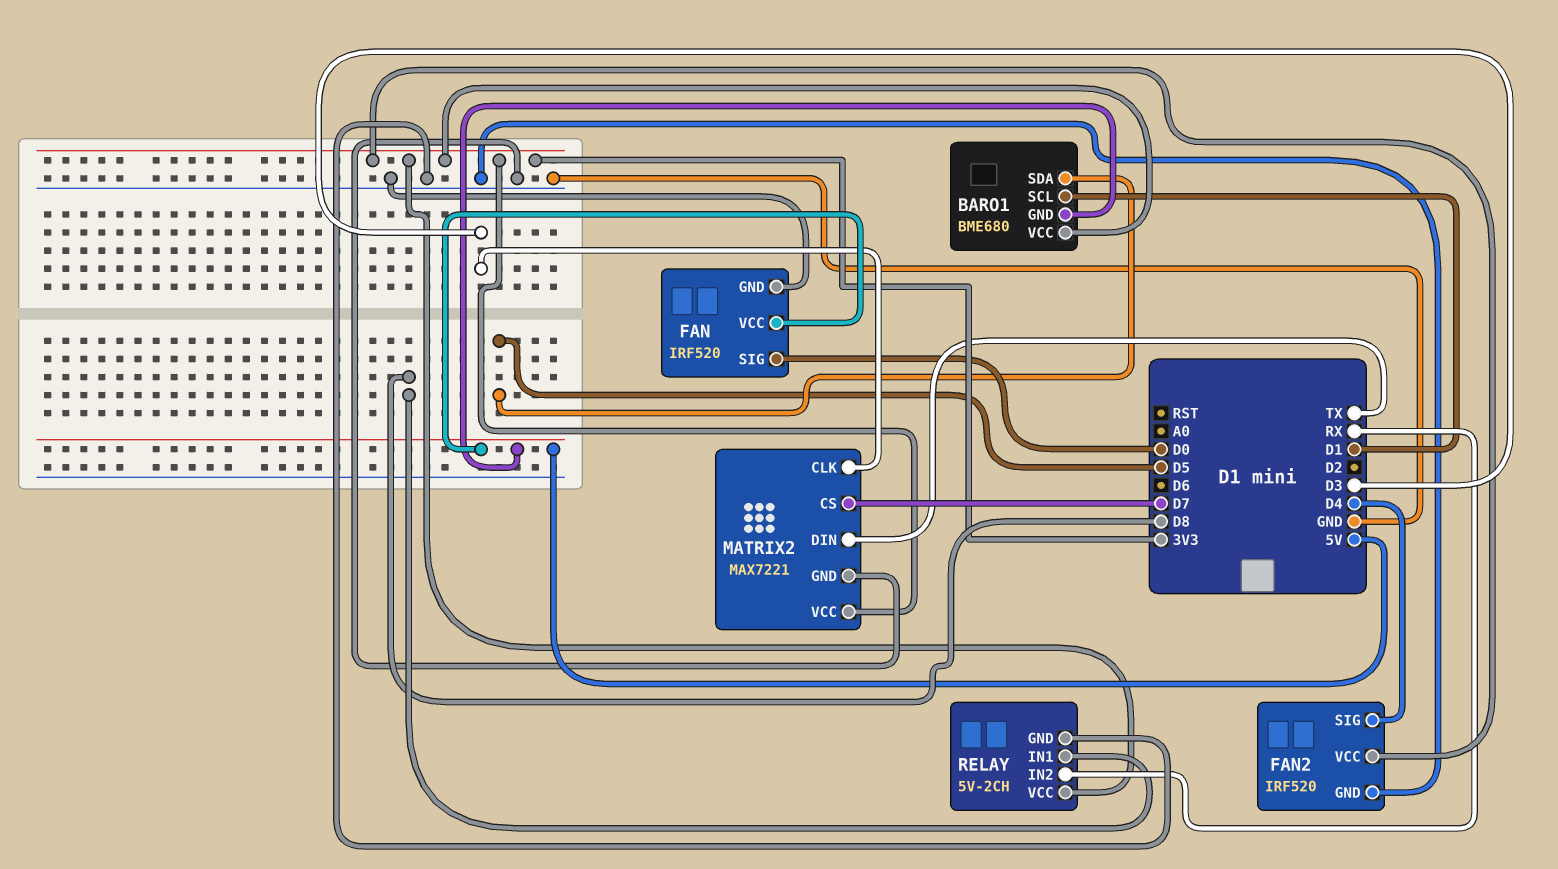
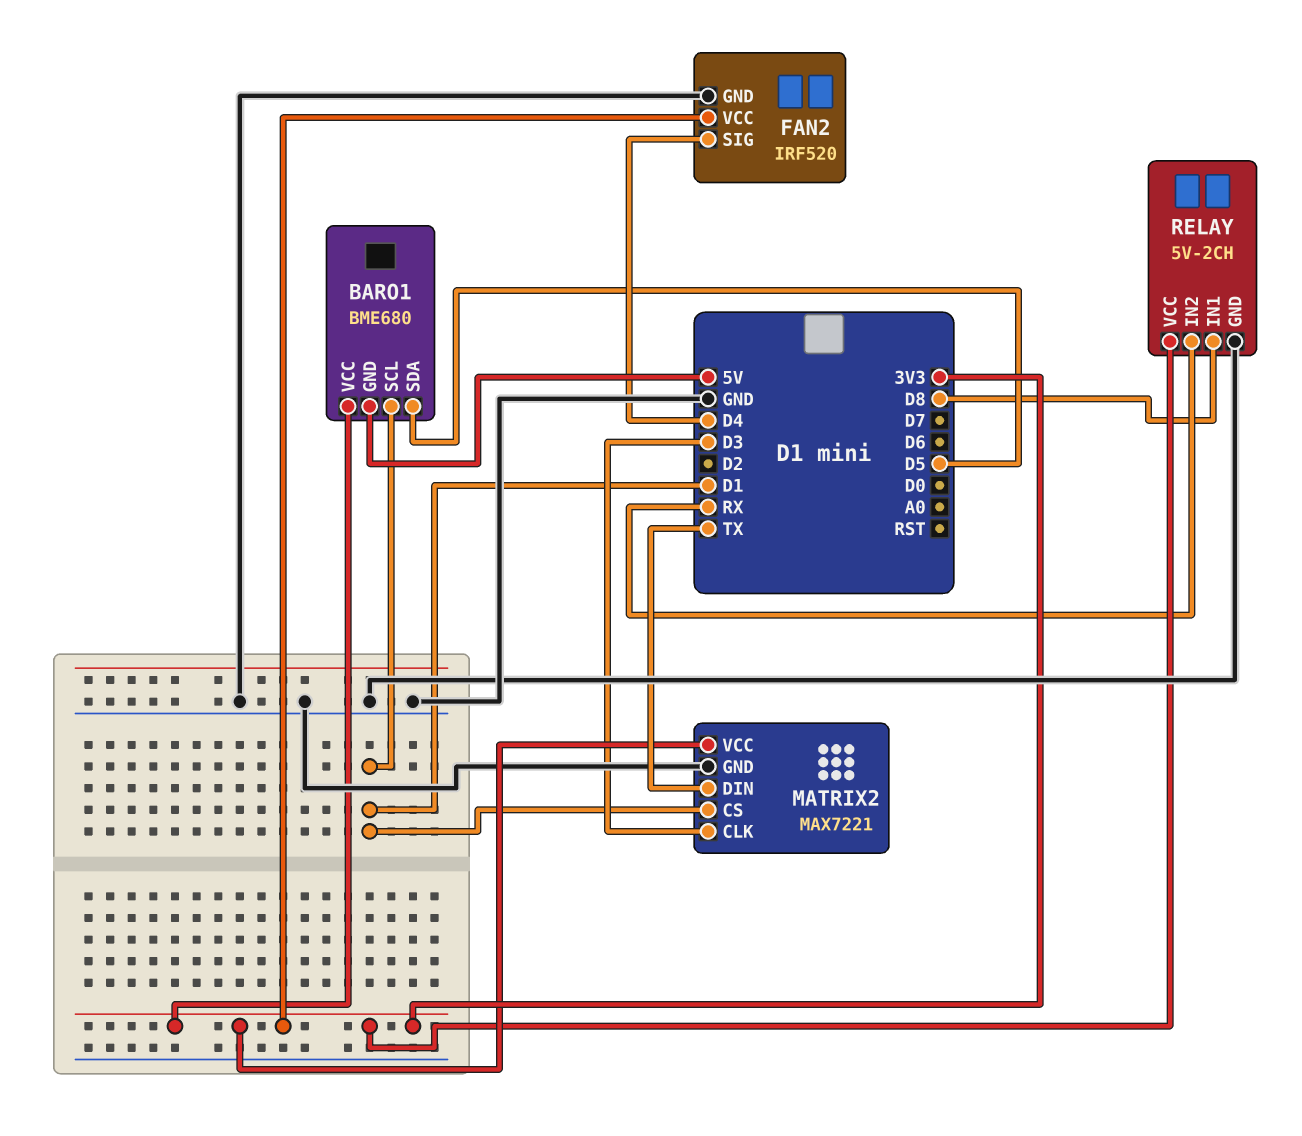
FAN: IRF520 -> none
FAN pin GND: GND -> none
FAN pin SIG: D0 -> none
FAN pin VCC: 5V -> none
MATRIX2 pin CS: D7 -> D1

